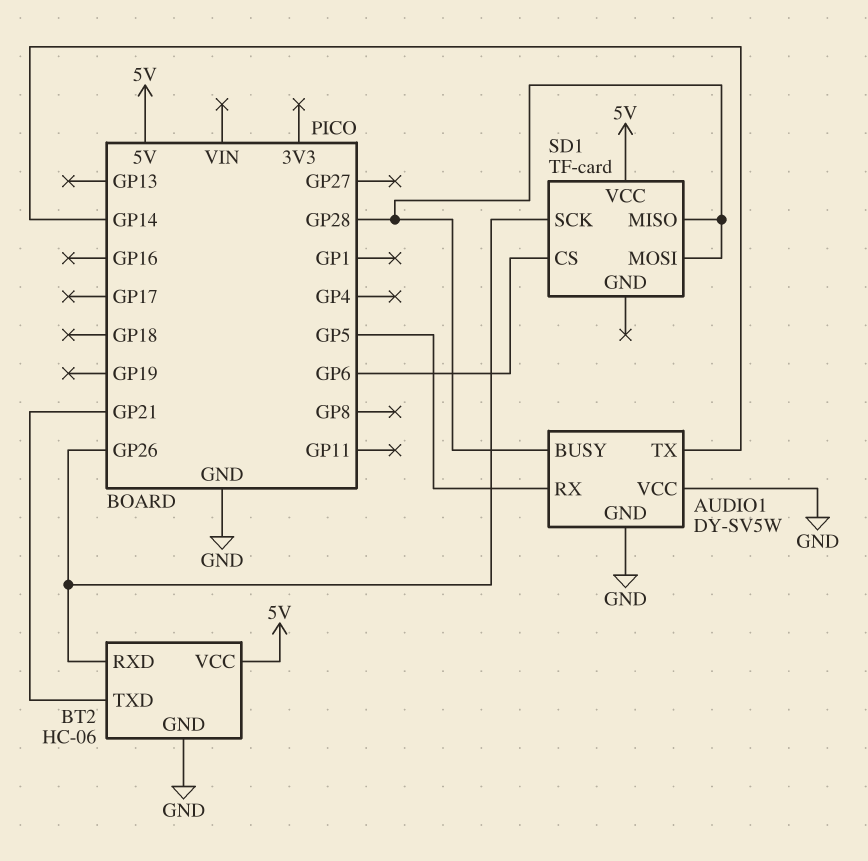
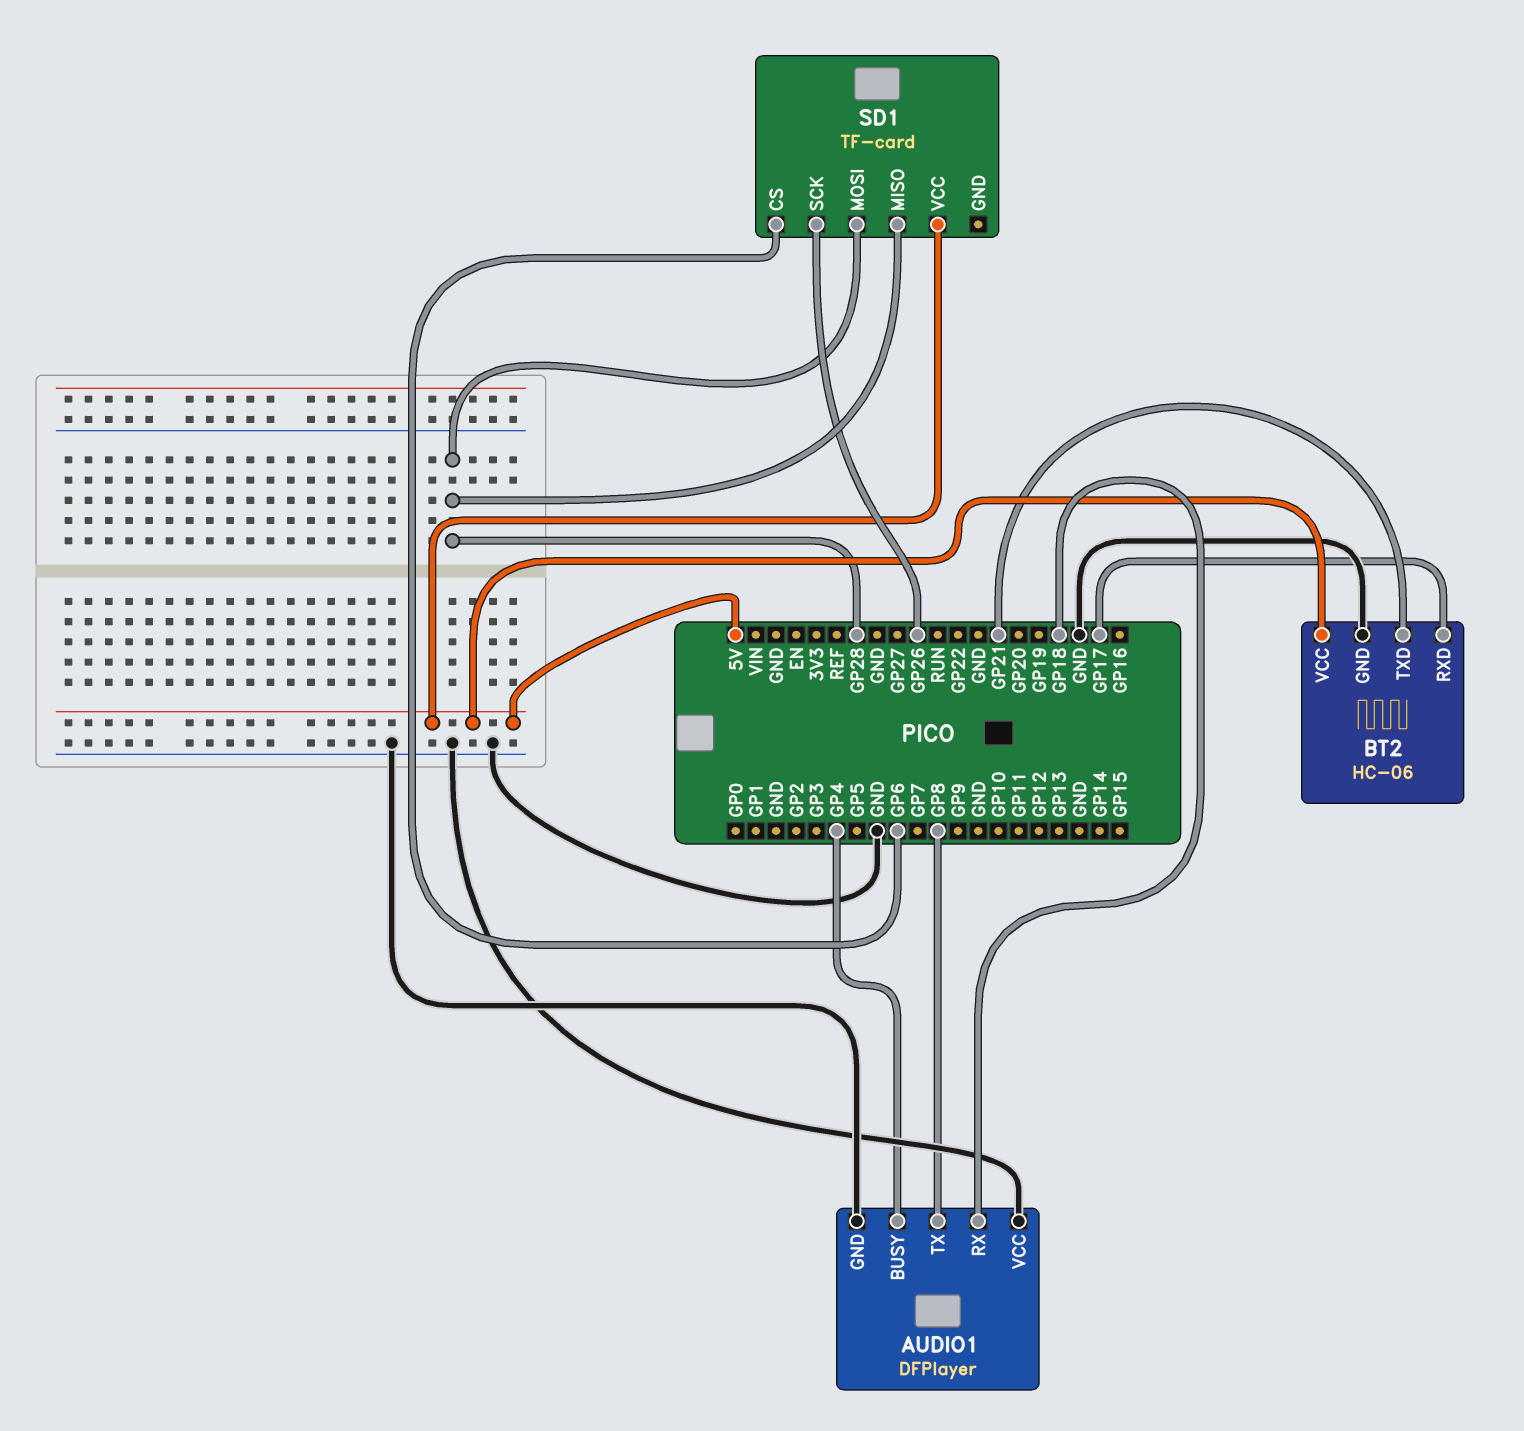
AUDIO1: DY-SV5W -> DFPlayer
AUDIO1 pin BUSY: GP28 -> GP4
AUDIO1 pin RX: GP5 -> GP18
AUDIO1 pin TX: GP14 -> GP8
BT2 pin RXD: GP26 -> GP17

